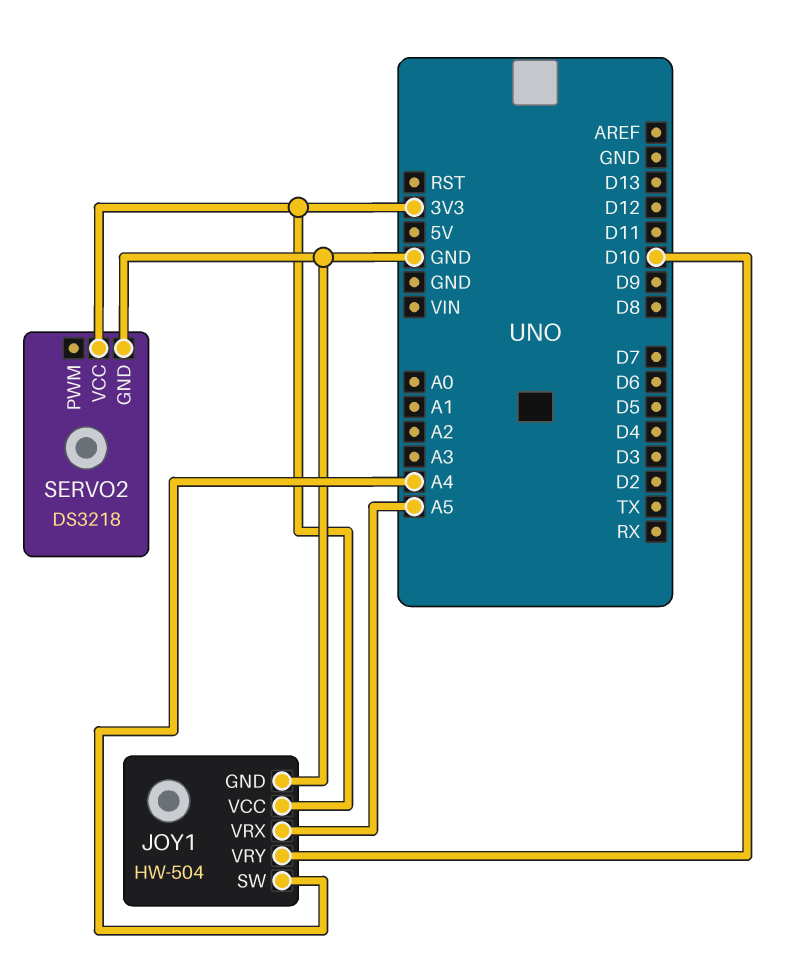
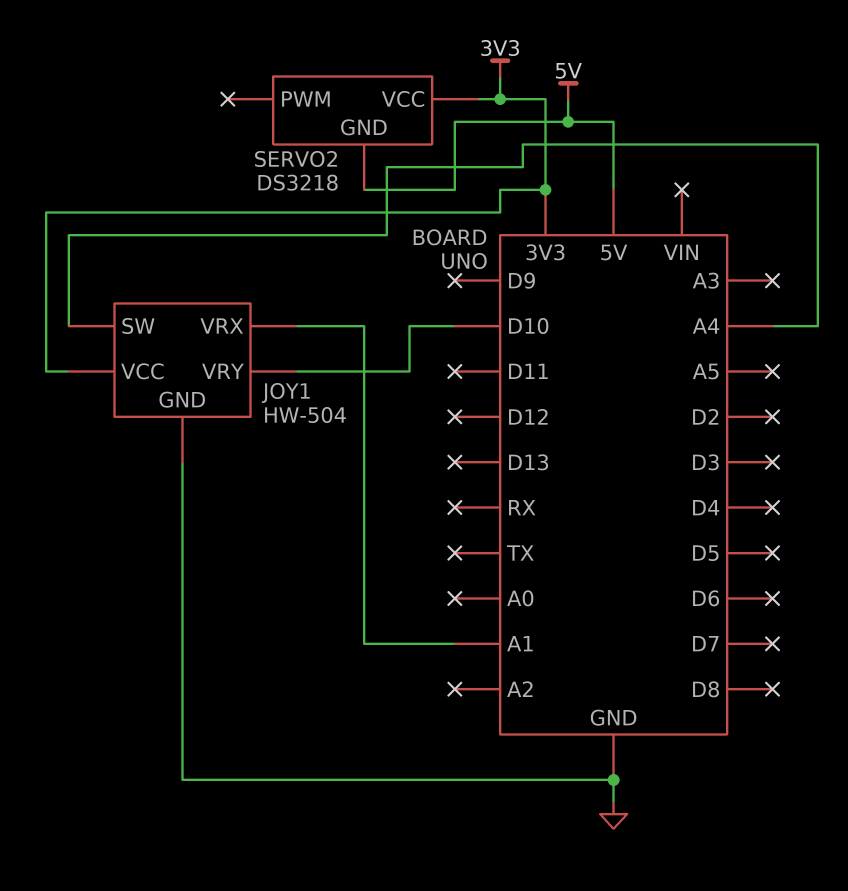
JOY1 pin VRX: A5 -> A1
SERVO2 pin GND: GND -> 5V

